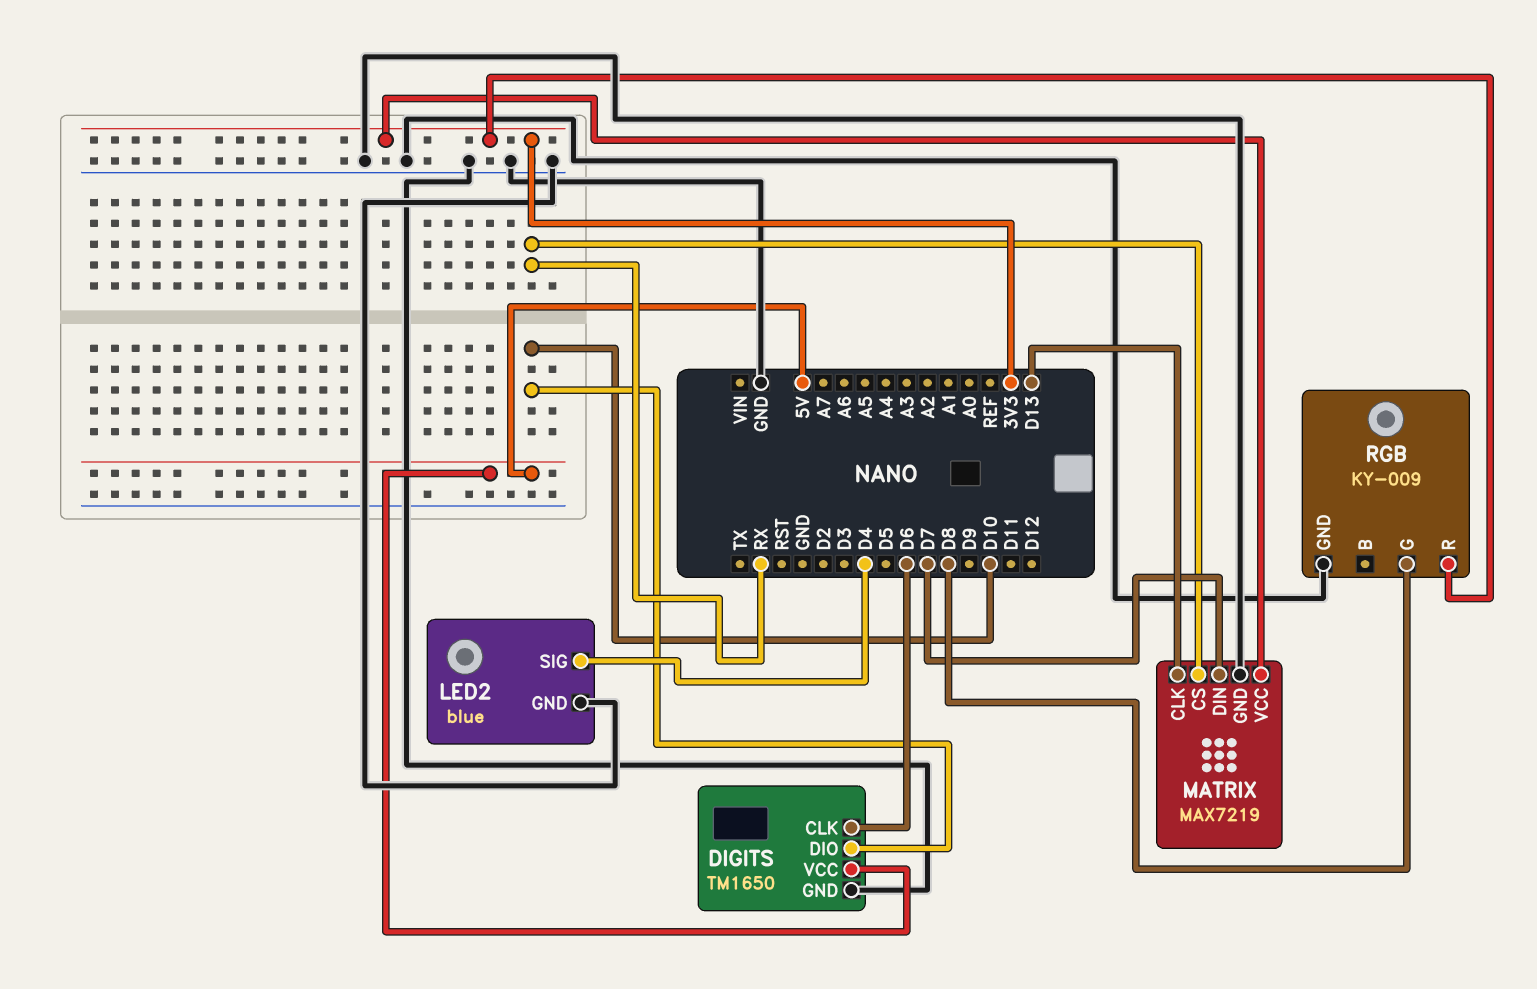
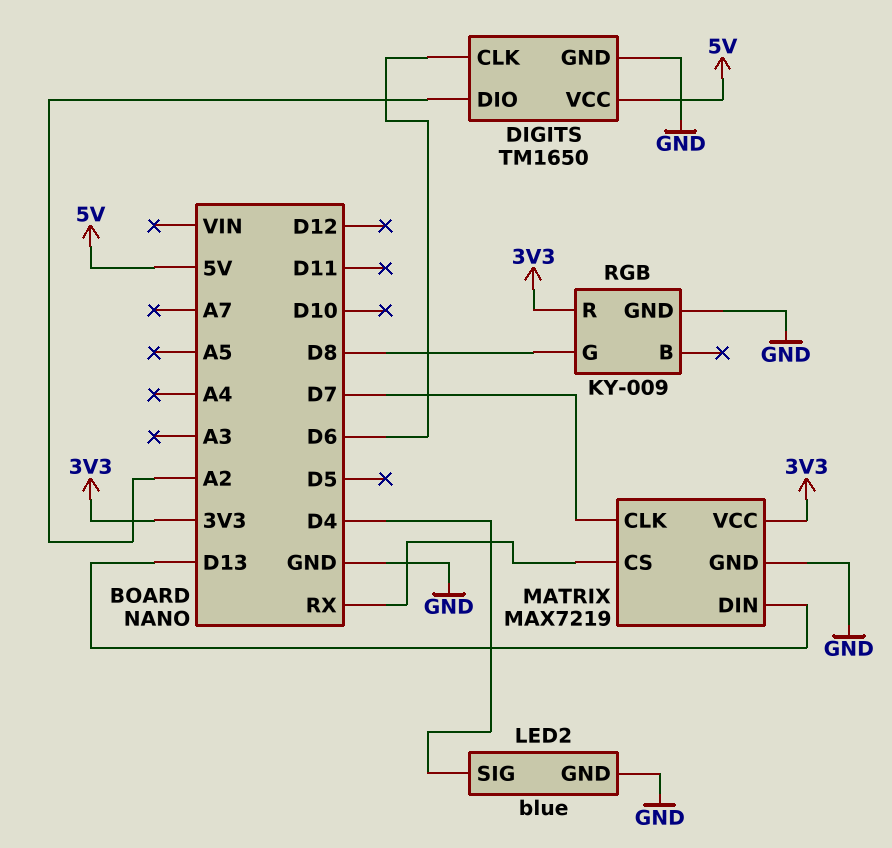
DIGITS pin DIO: D10 -> A2
MATRIX pin CLK: D13 -> D7
MATRIX pin DIN: D7 -> D13

